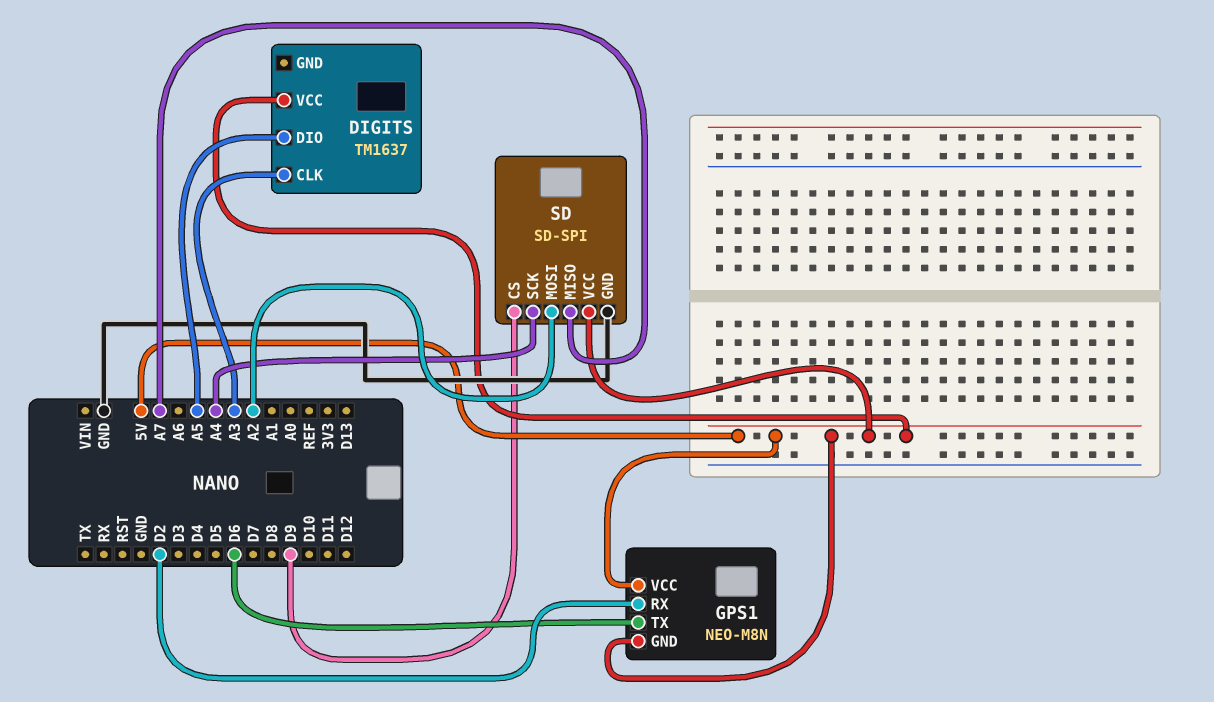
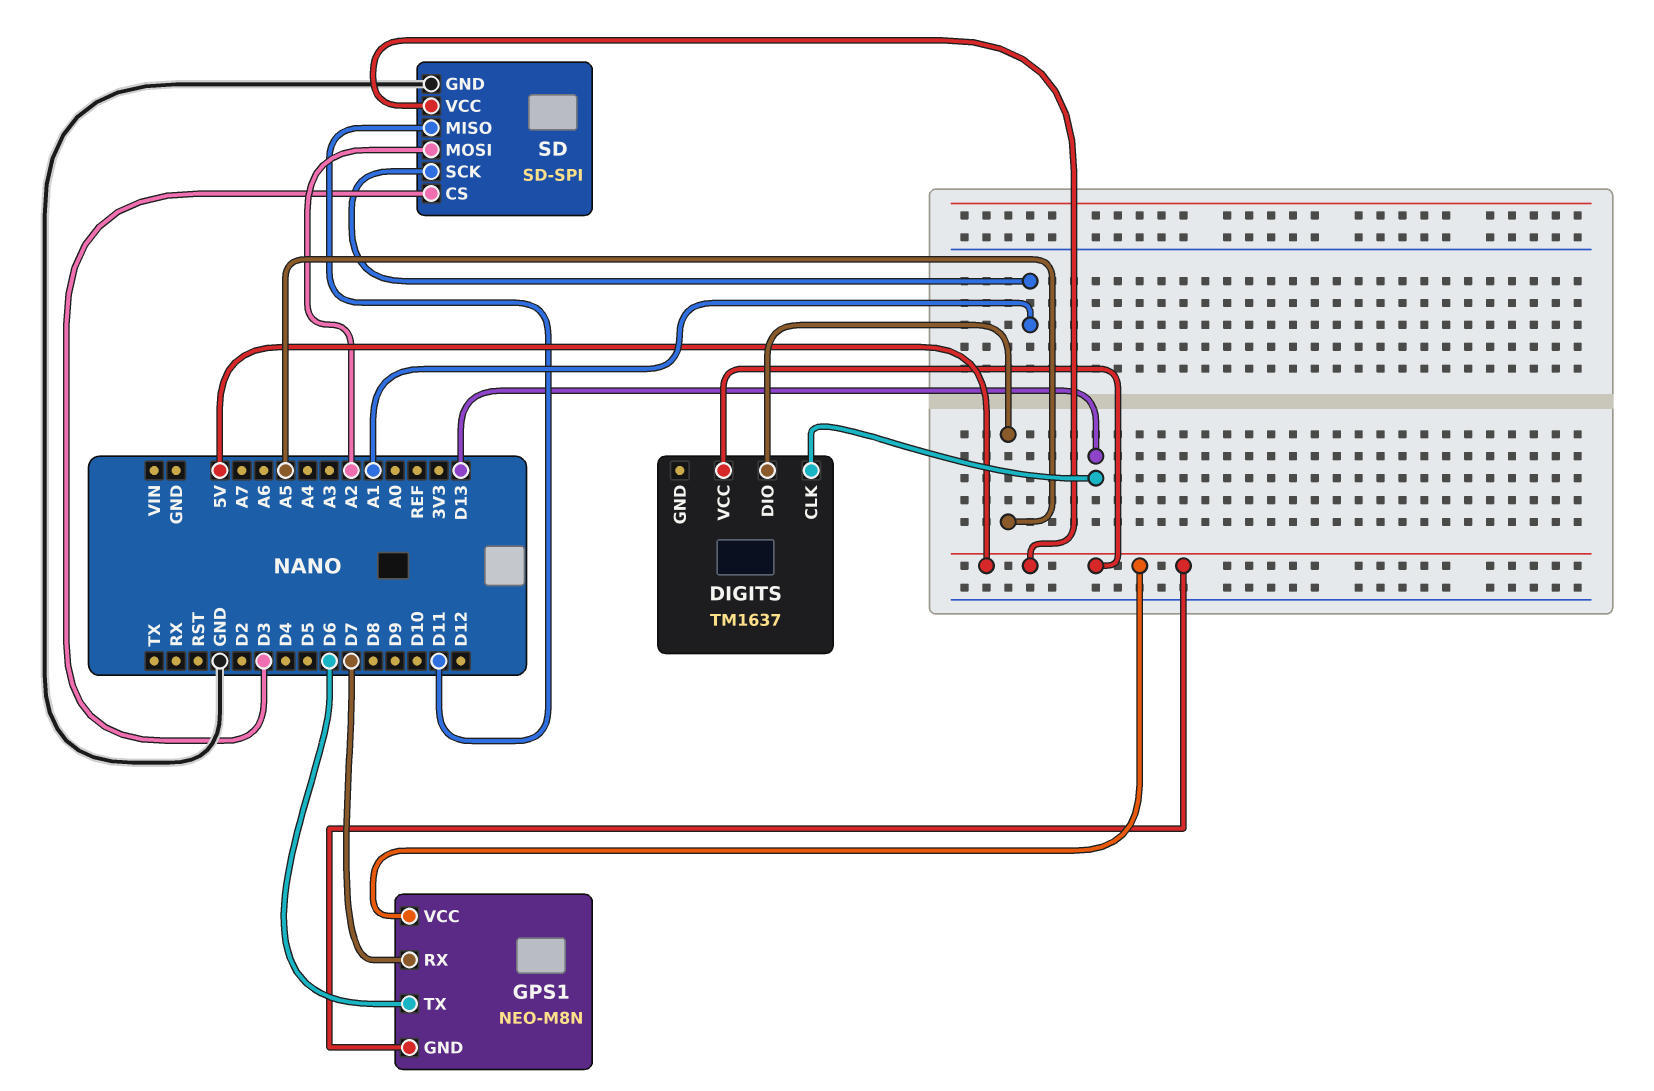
DIGITS pin CLK: A3 -> D13
GPS1 pin RX: D2 -> D7
SD pin CS: D9 -> D3
SD pin MISO: A7 -> D11
SD pin SCK: A4 -> A1

